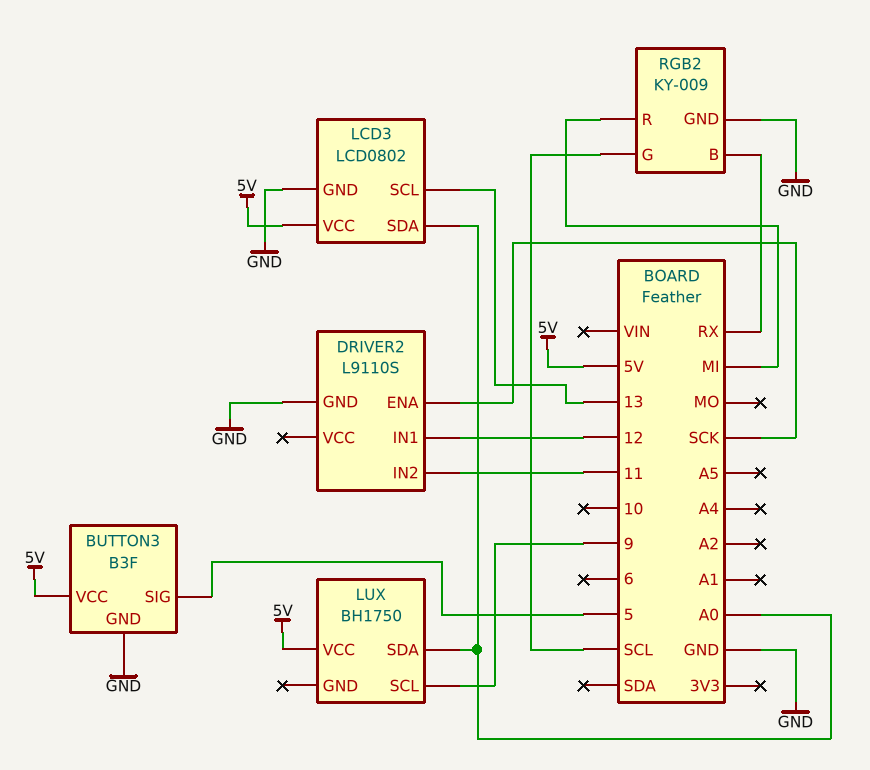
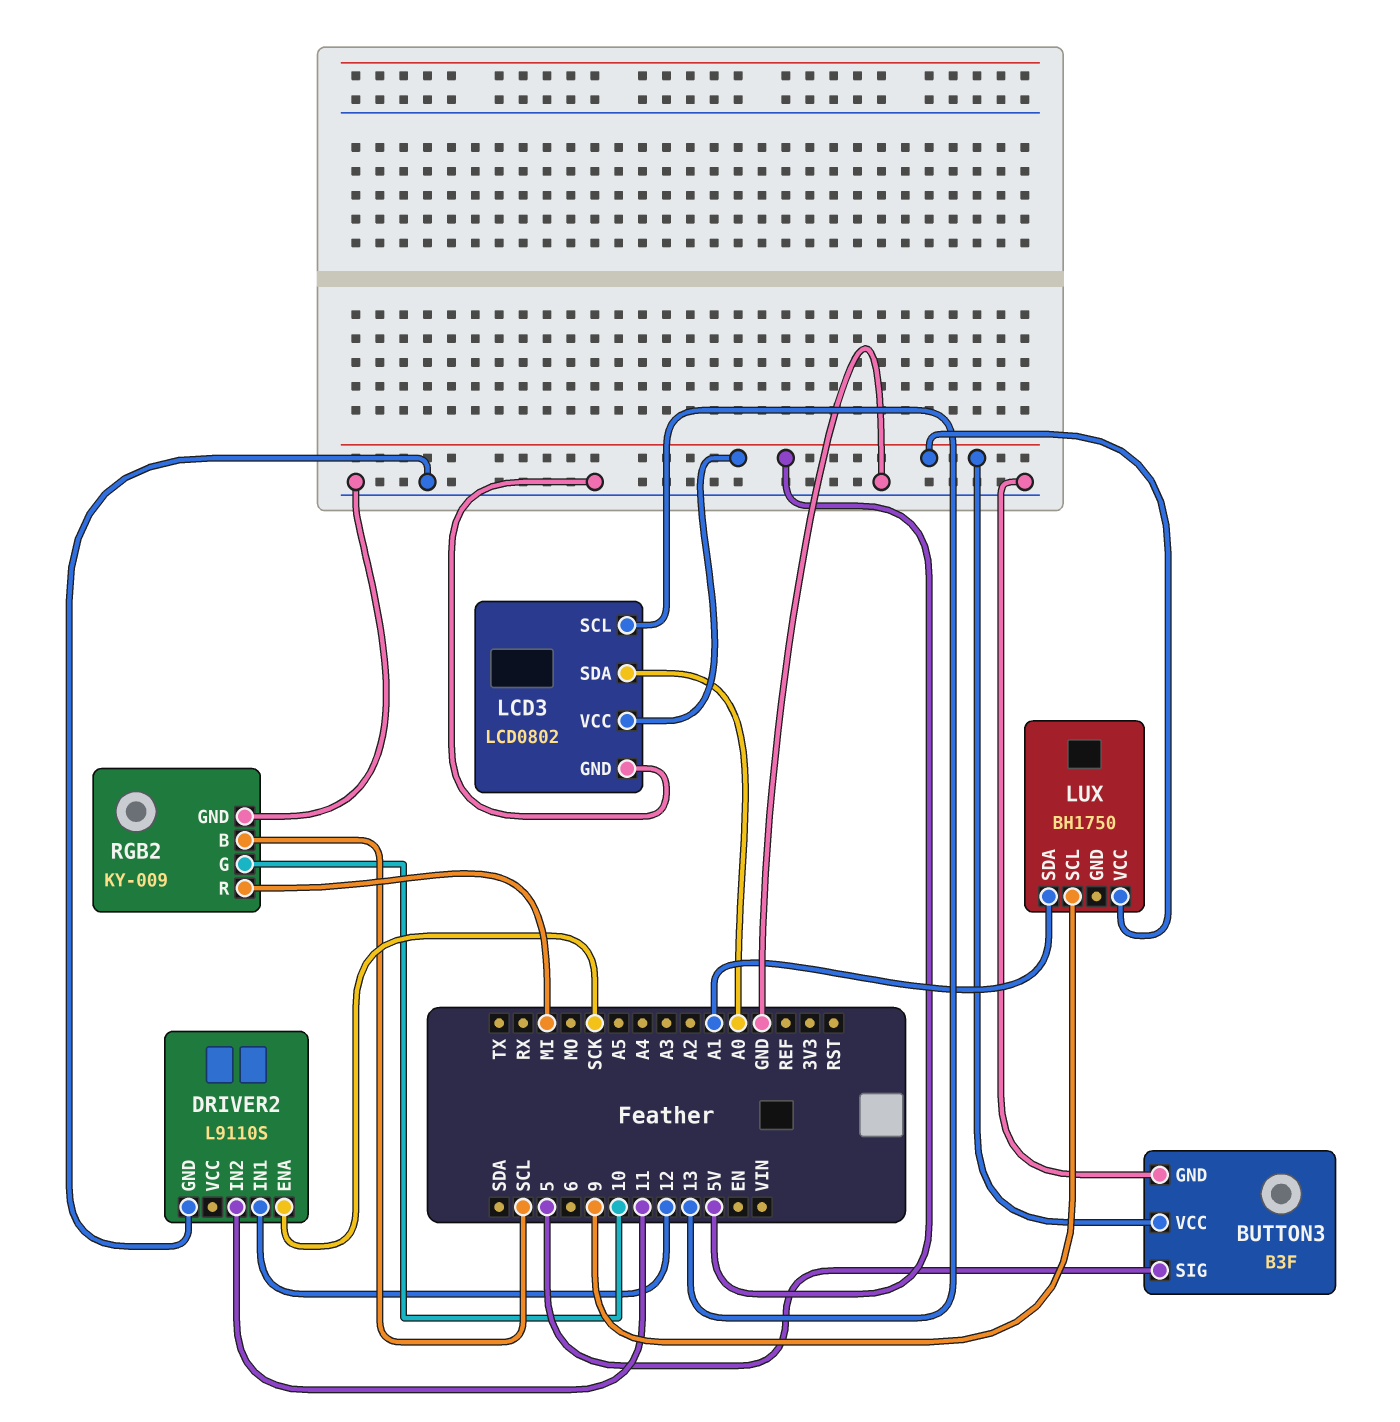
LUX pin SDA: A0 -> A1
RGB2 pin B: RX -> SCL
RGB2 pin G: SCL -> 10

